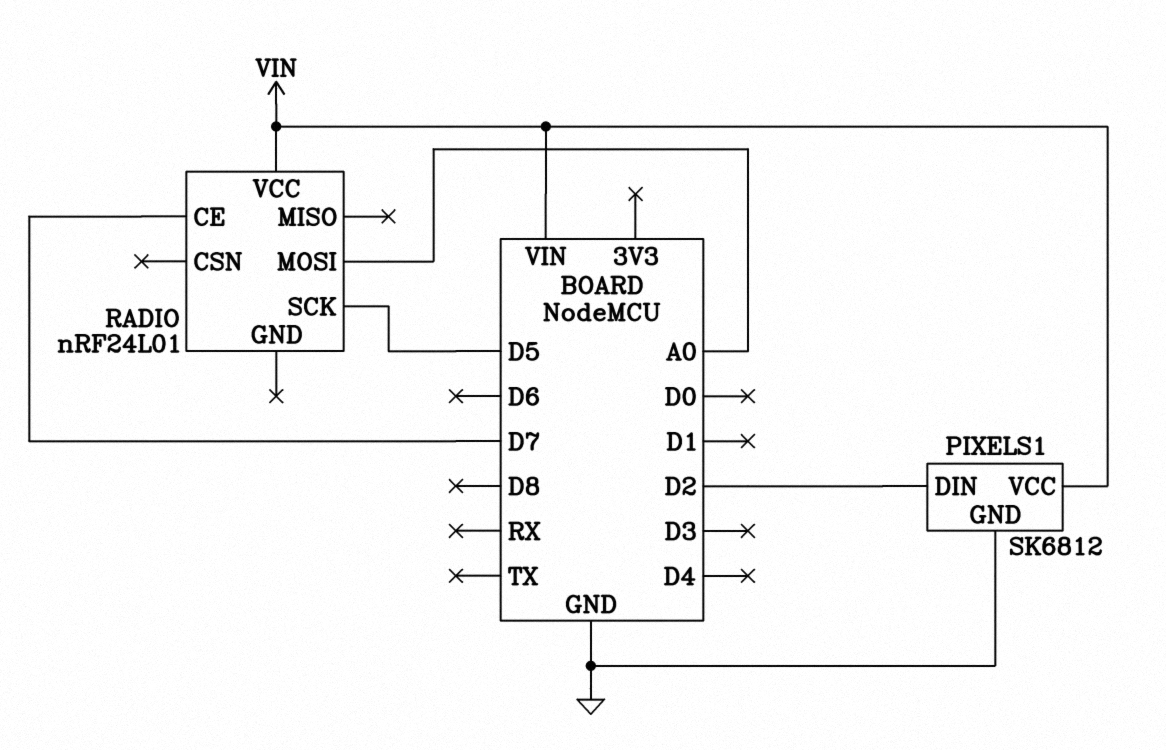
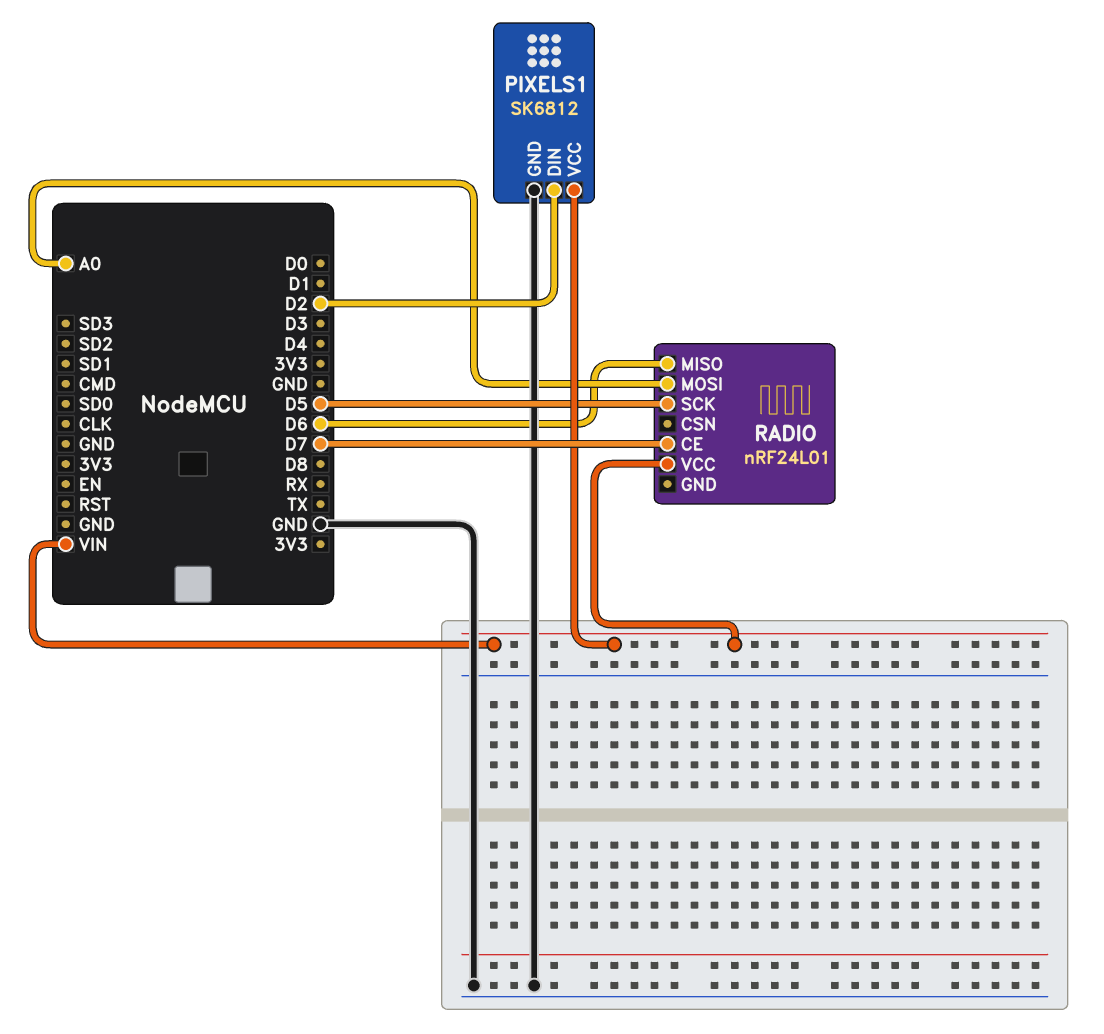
RADIO pin MISO: none -> D6

